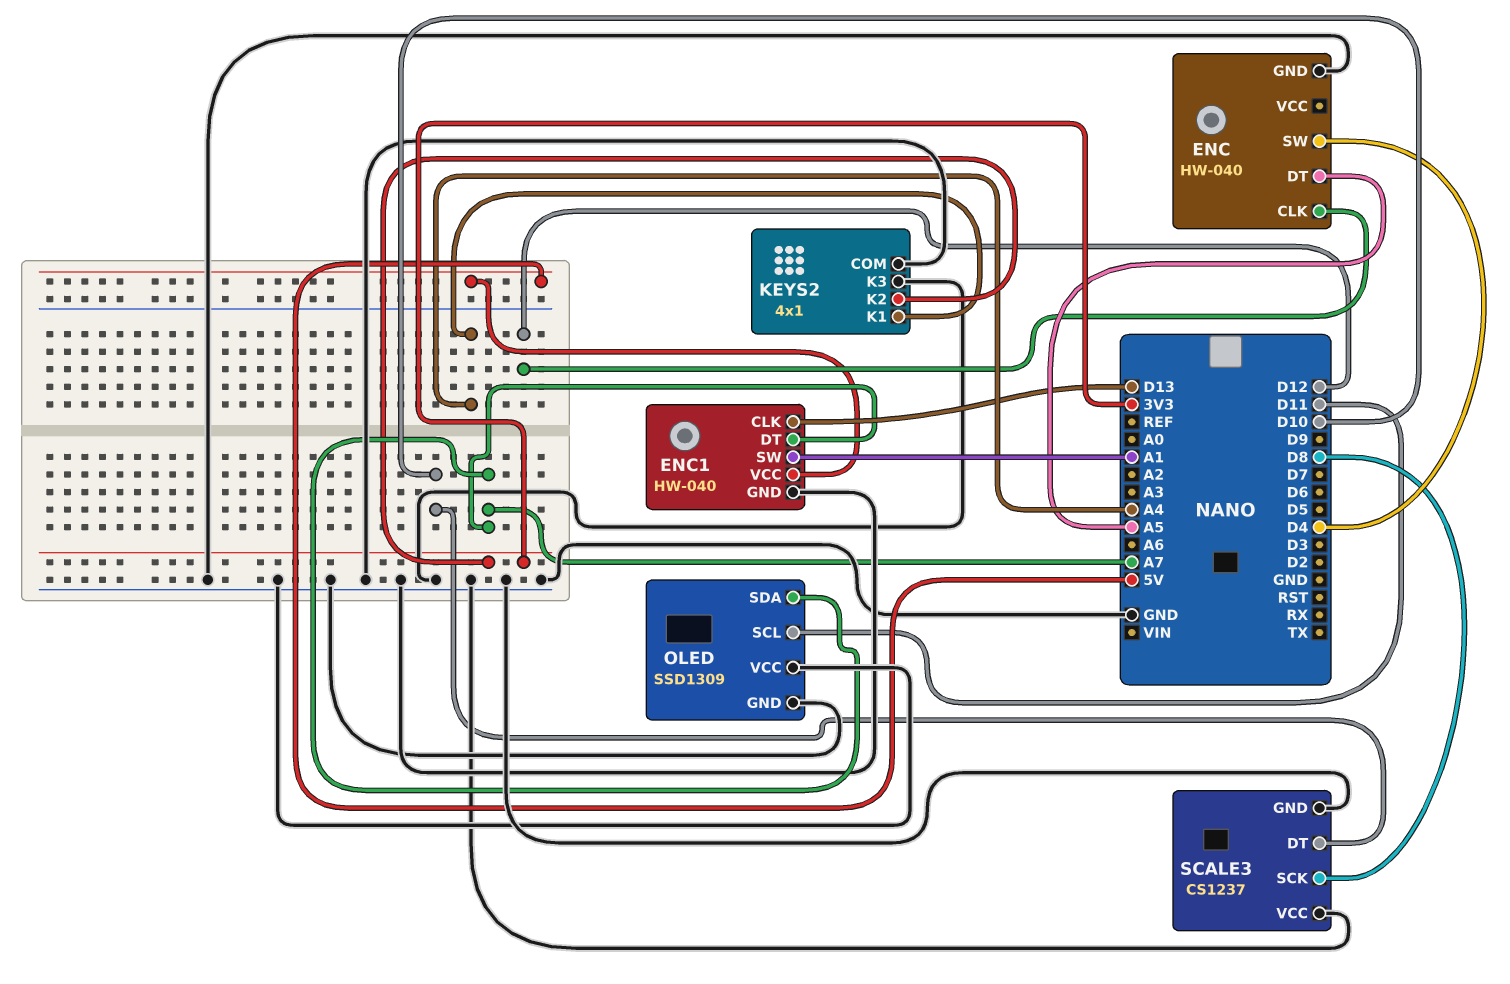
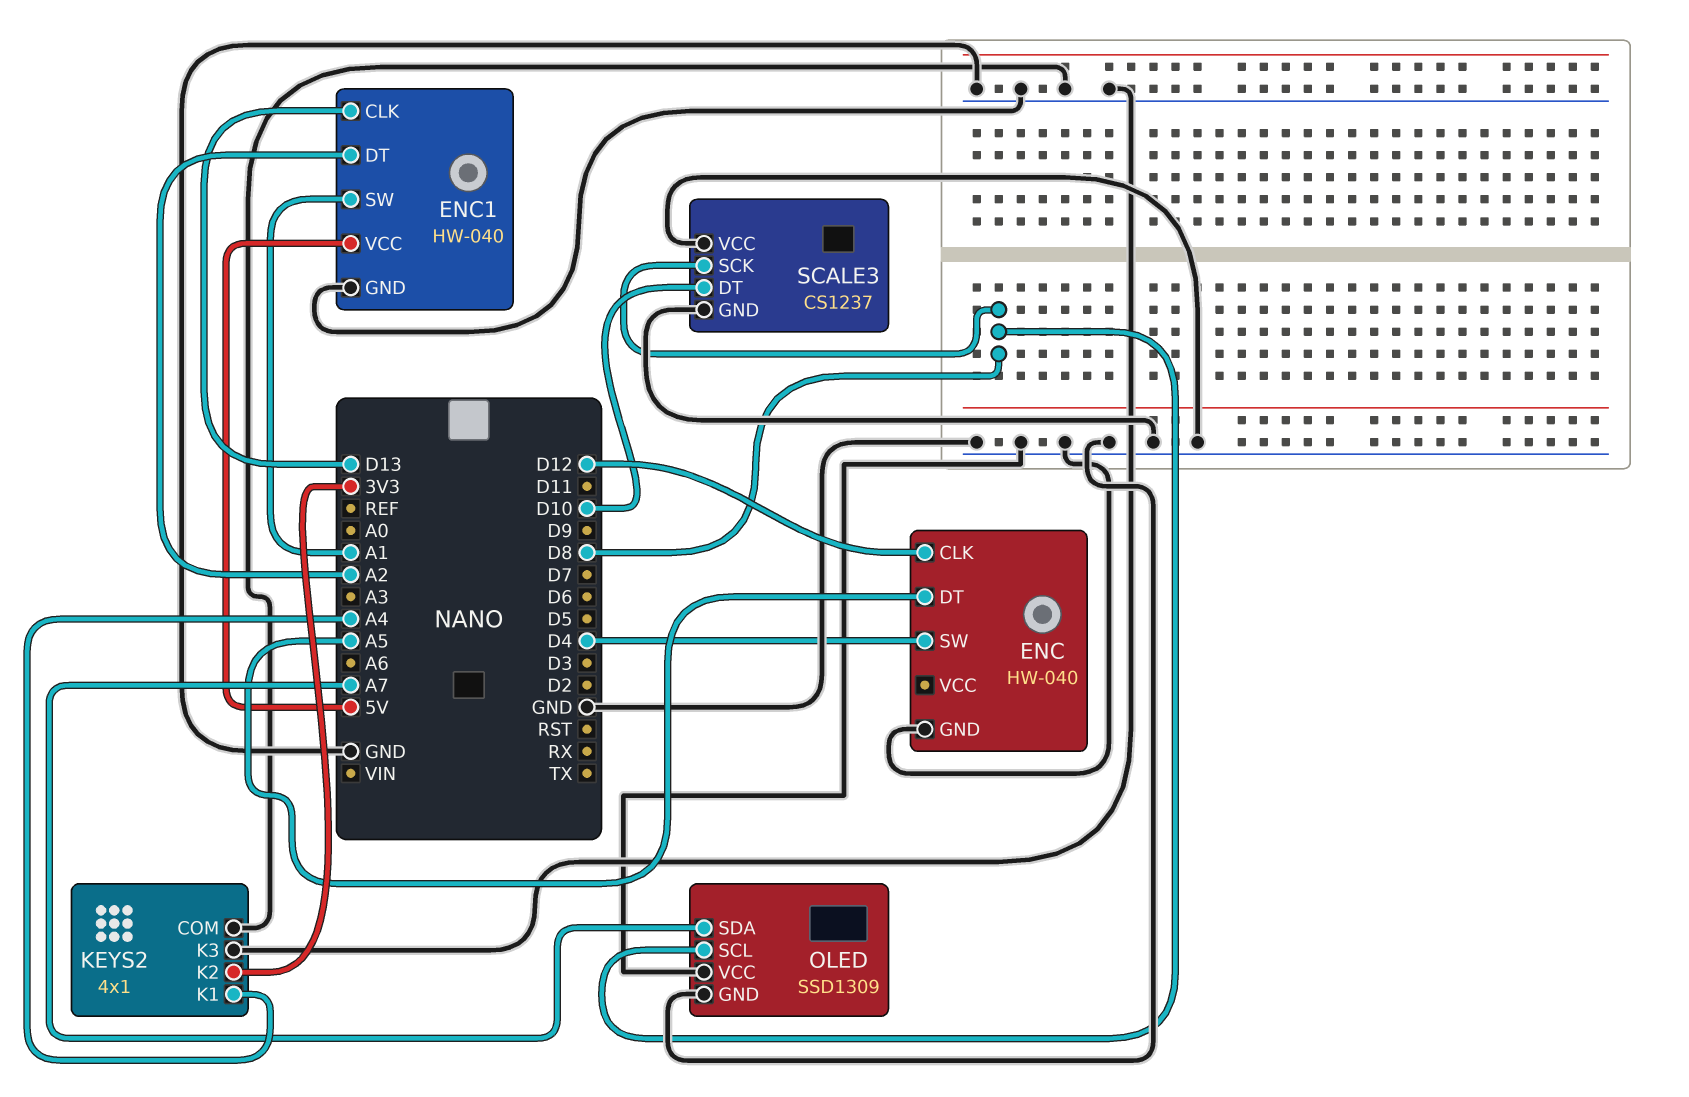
ENC1 pin DT: A7 -> A2
OLED pin SCL: D11 -> D8

